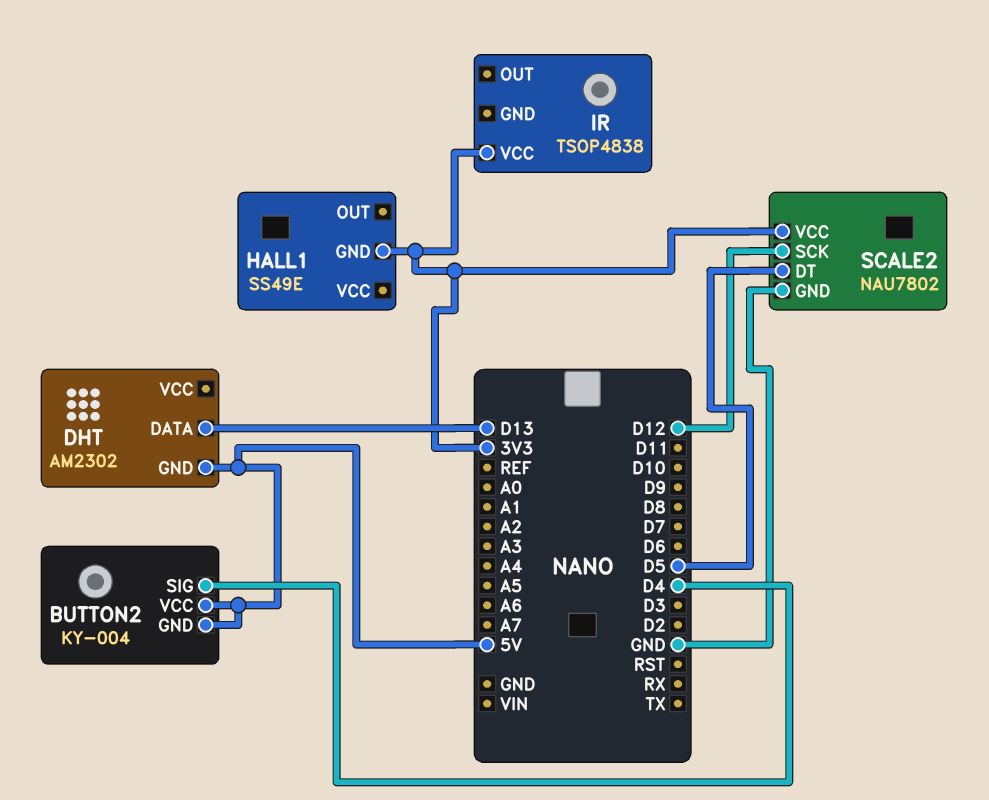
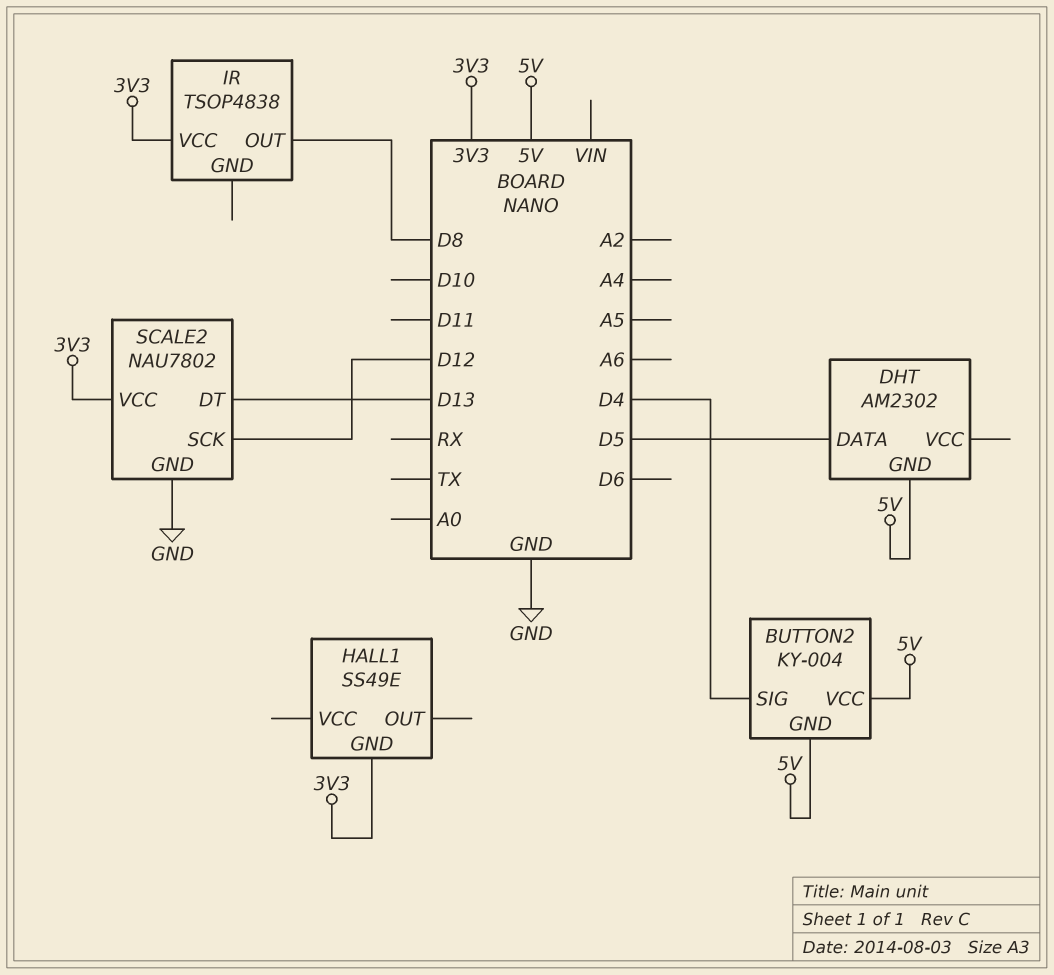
DHT pin DATA: D13 -> D5
IR pin OUT: none -> D8
SCALE2 pin DT: D5 -> D13

